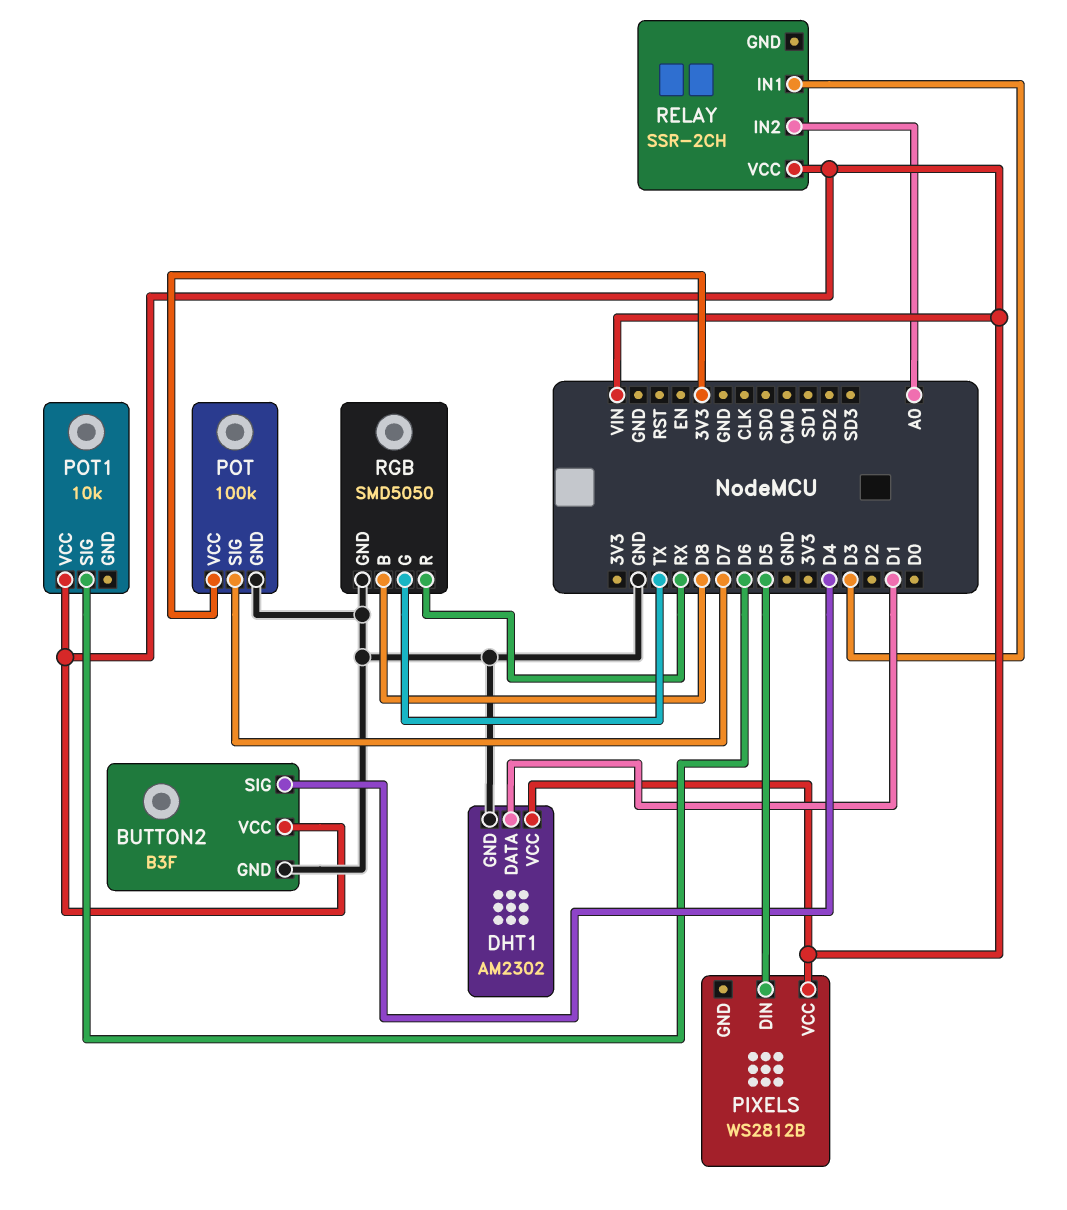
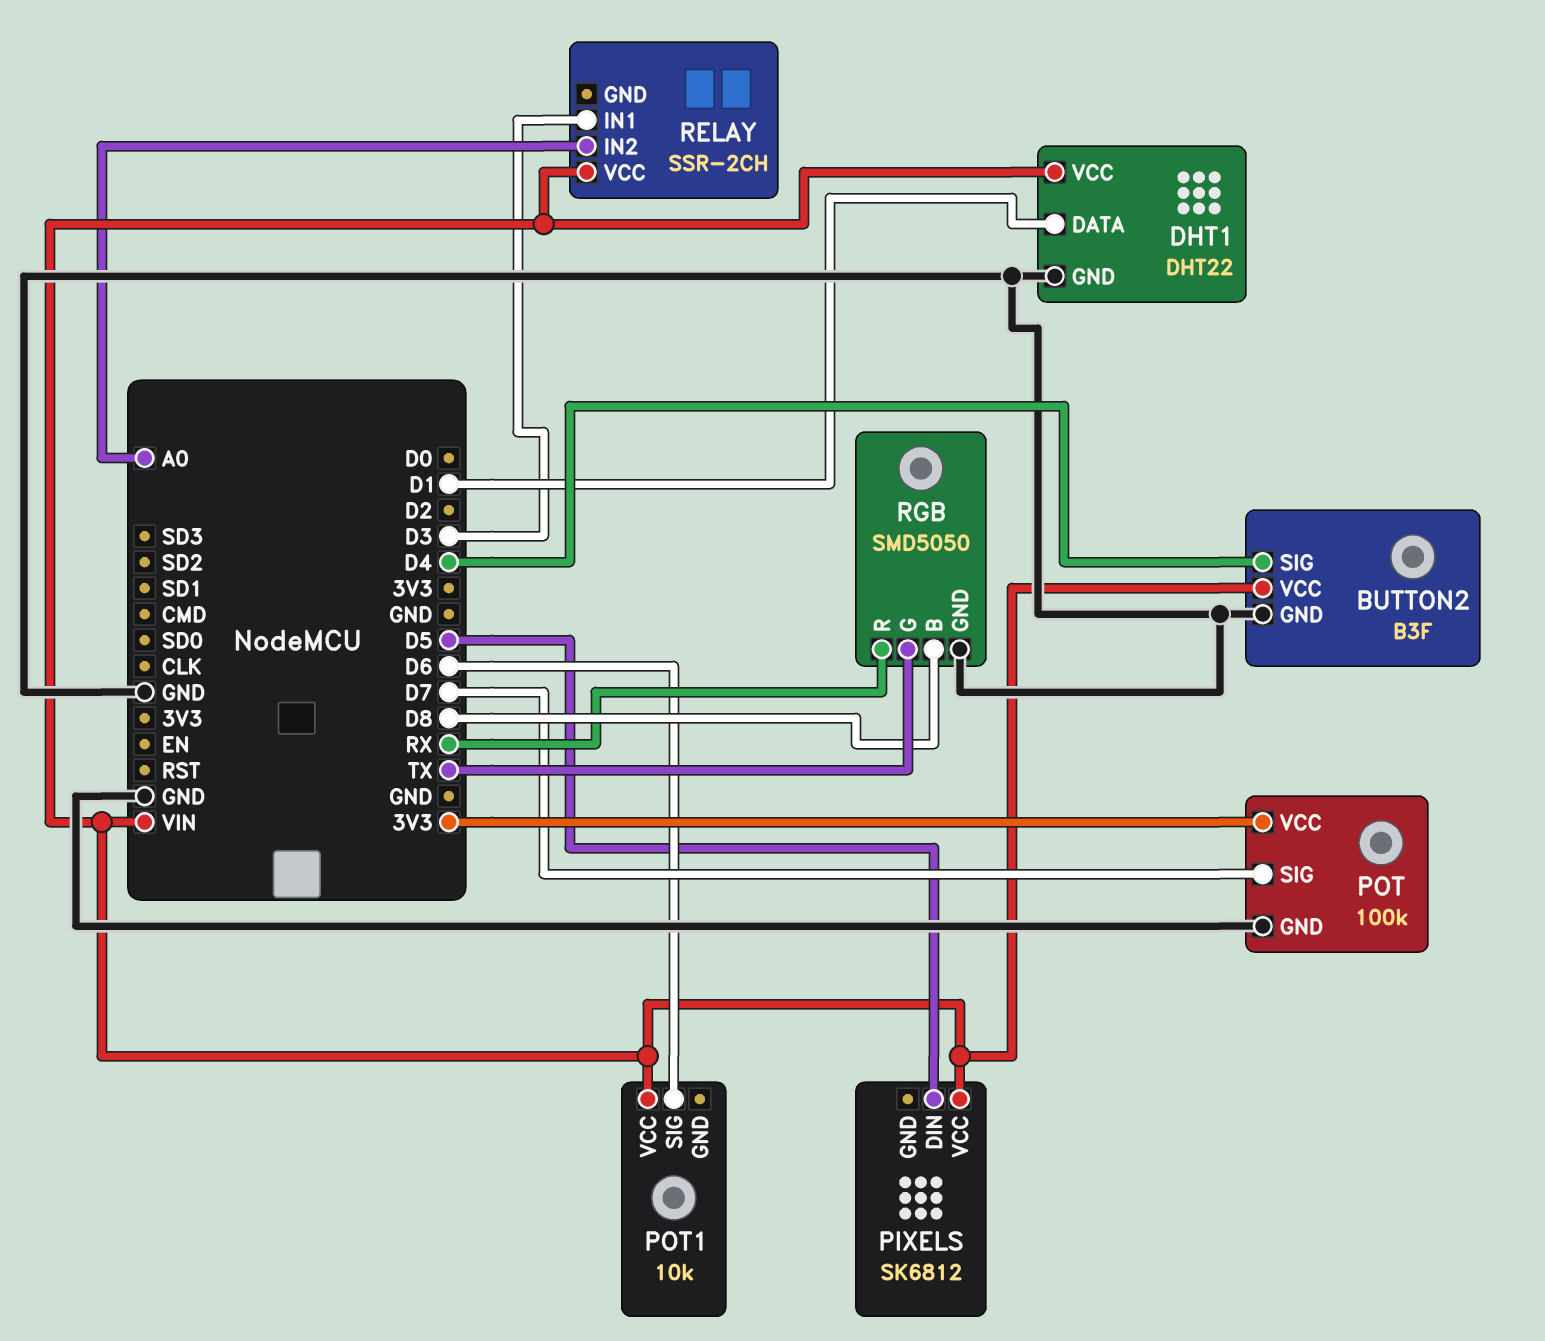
DHT1: AM2302 -> DHT22
PIXELS: WS2812B -> SK6812

